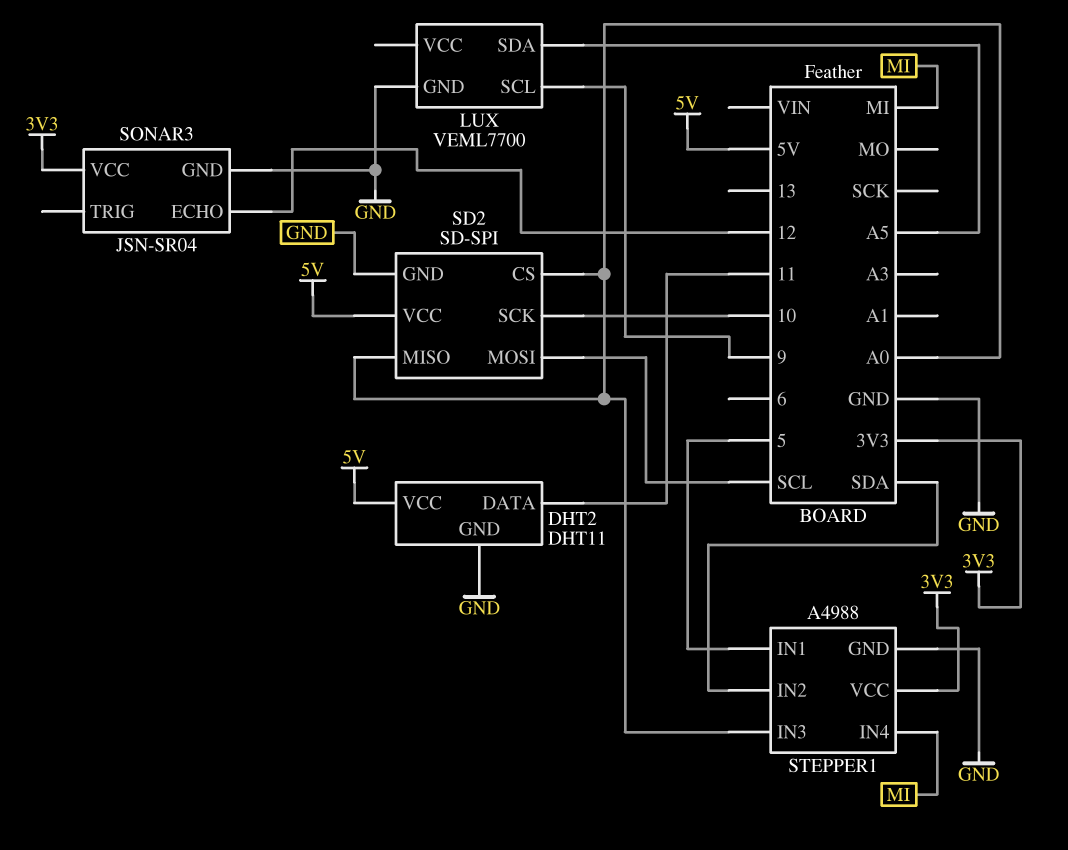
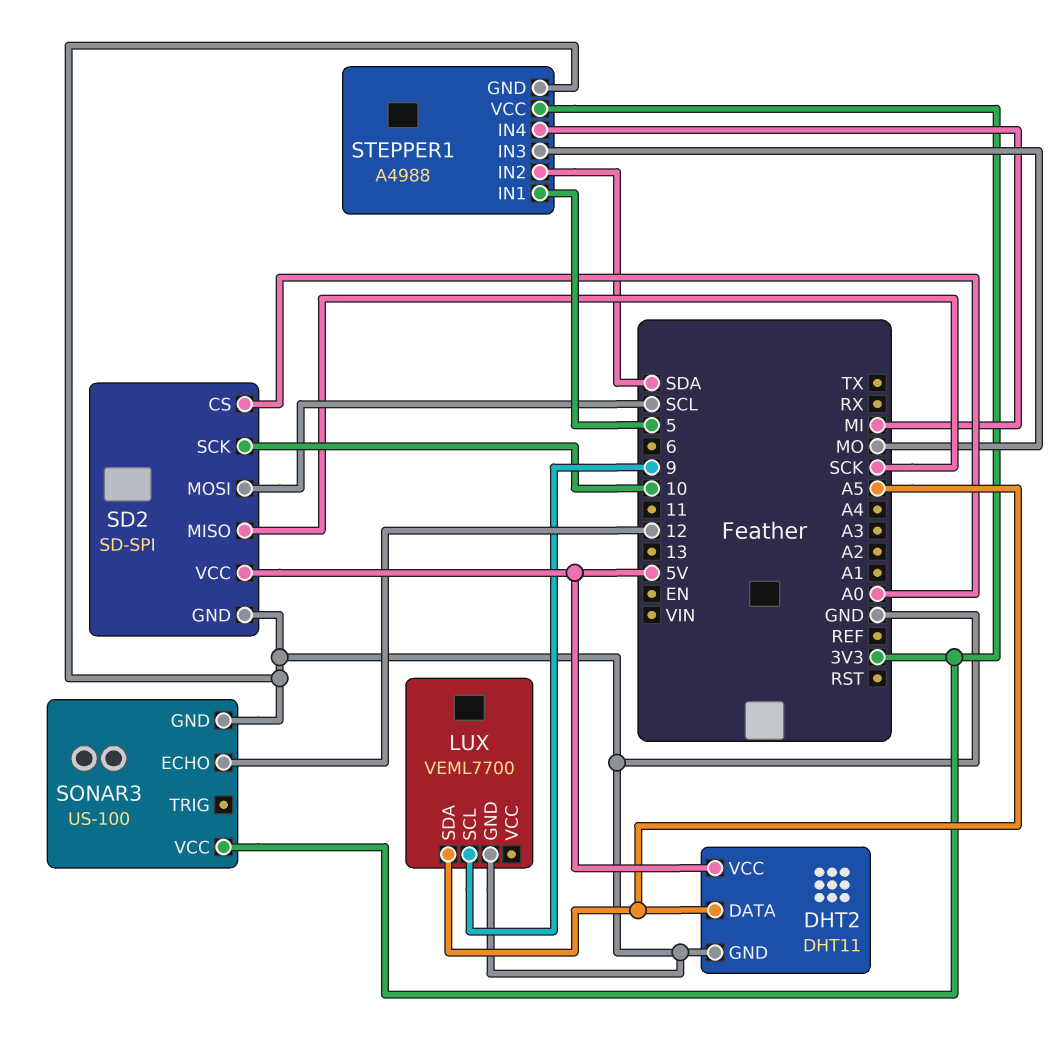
DHT2 pin DATA: 11 -> A5
SD2 pin MISO: A0 -> SCK
SONAR3: JSN-SR04 -> US-100
STEPPER1 pin IN3: A0 -> MO

